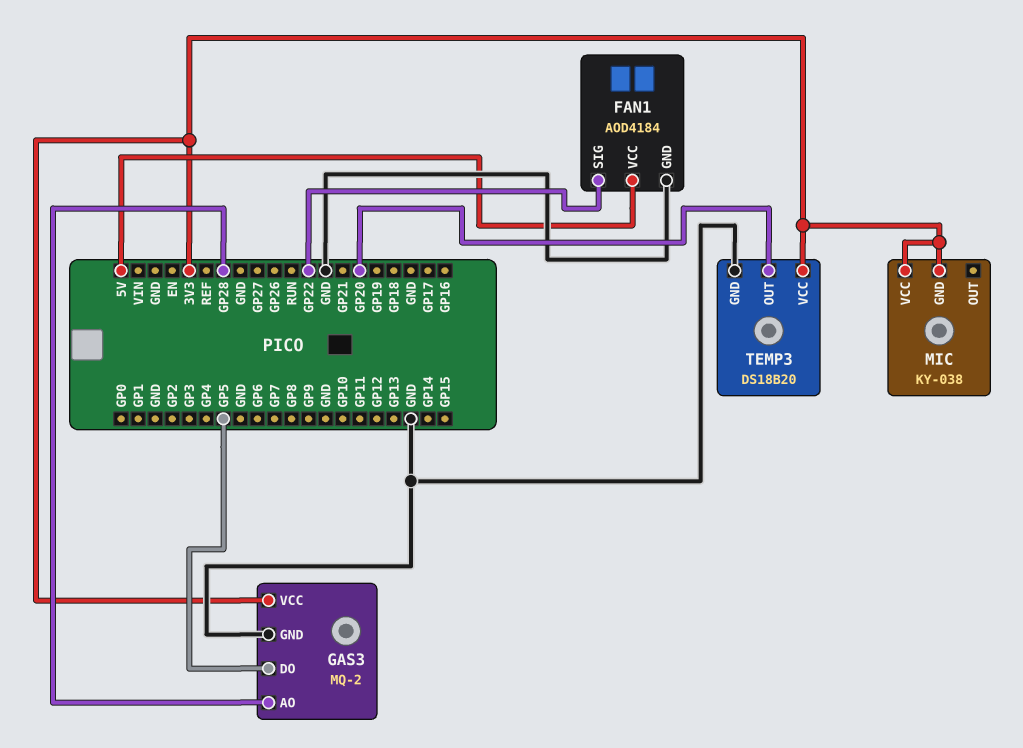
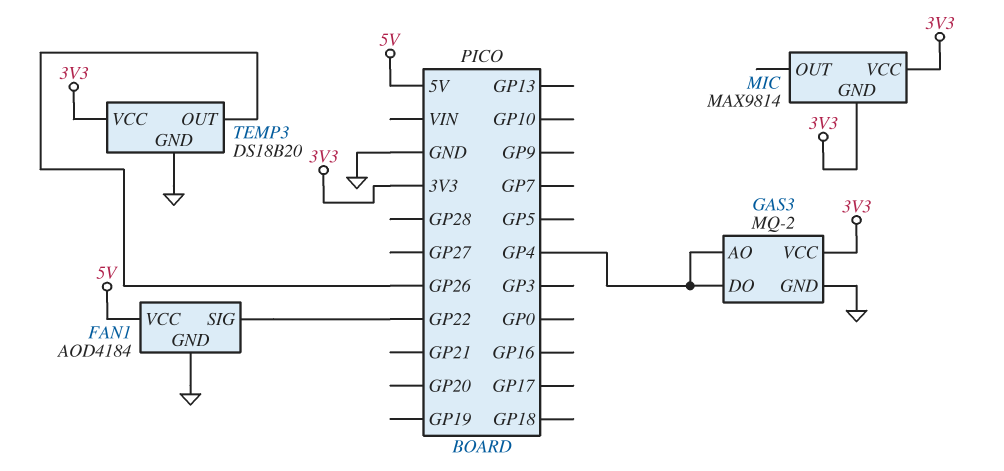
GAS3 pin AO: GP28 -> GP4
GAS3 pin DO: GP5 -> GP4
MIC: KY-038 -> MAX9814
TEMP3 pin OUT: GP20 -> GP26

